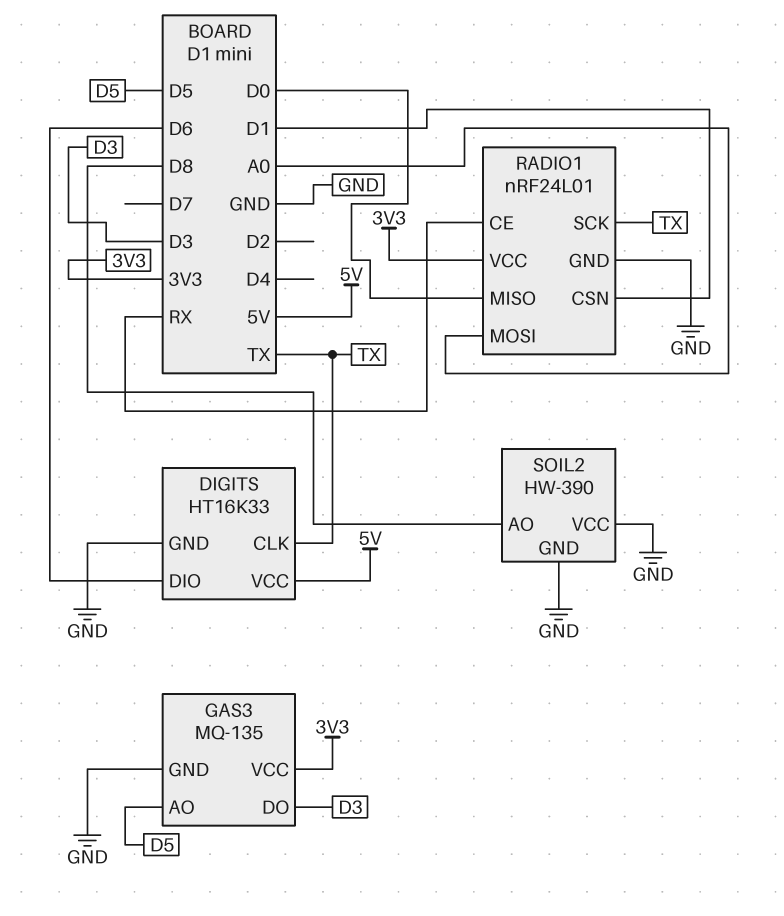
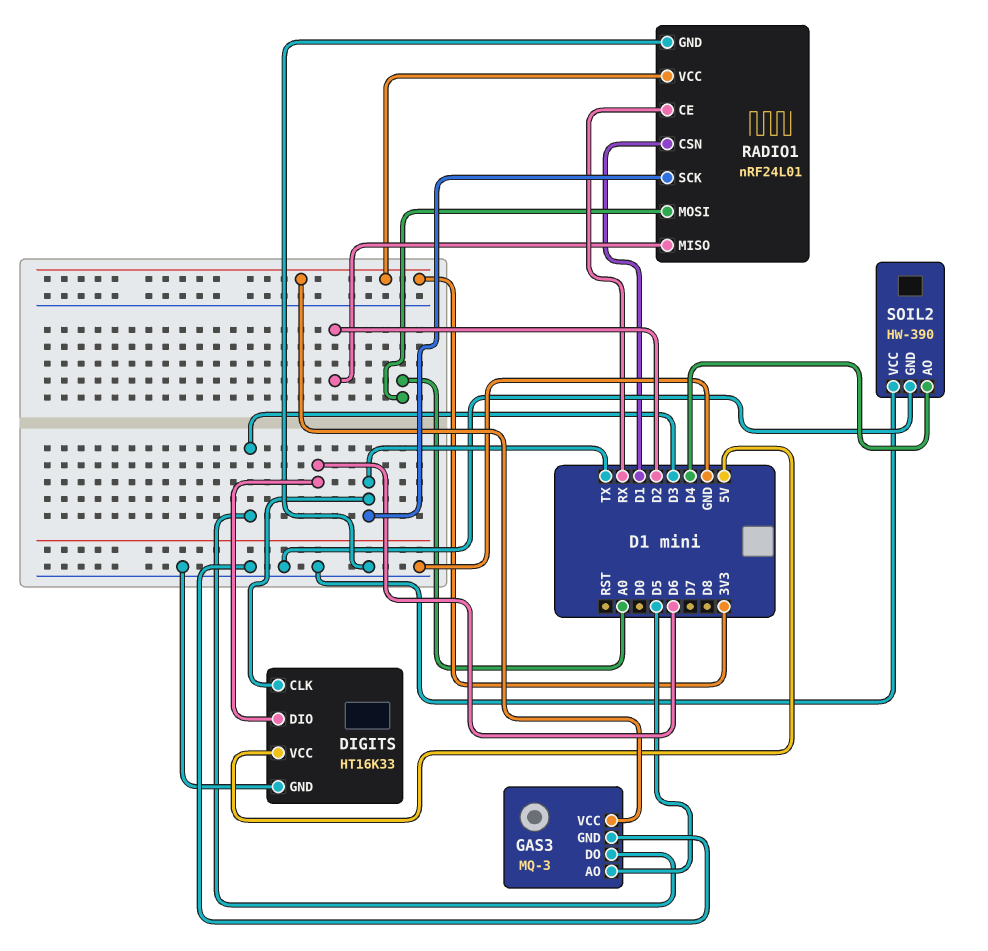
GAS3: MQ-135 -> MQ-3
RADIO1 pin MISO: D0 -> D2
SOIL2 pin AO: D8 -> D4

